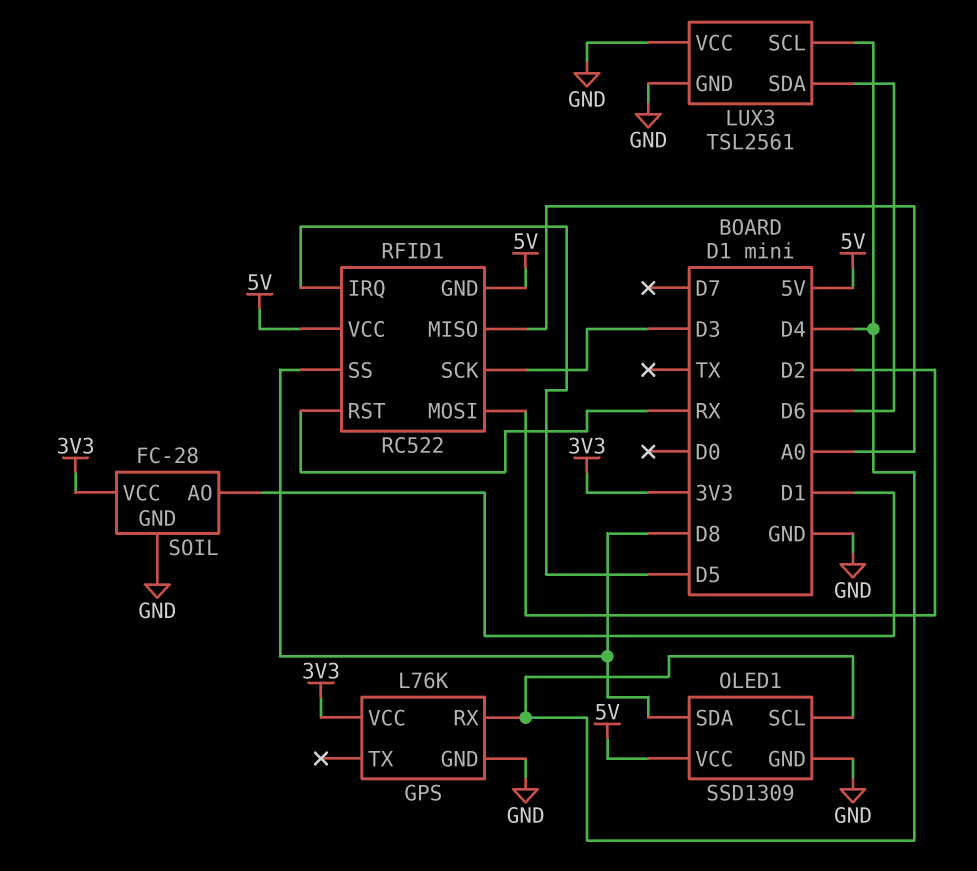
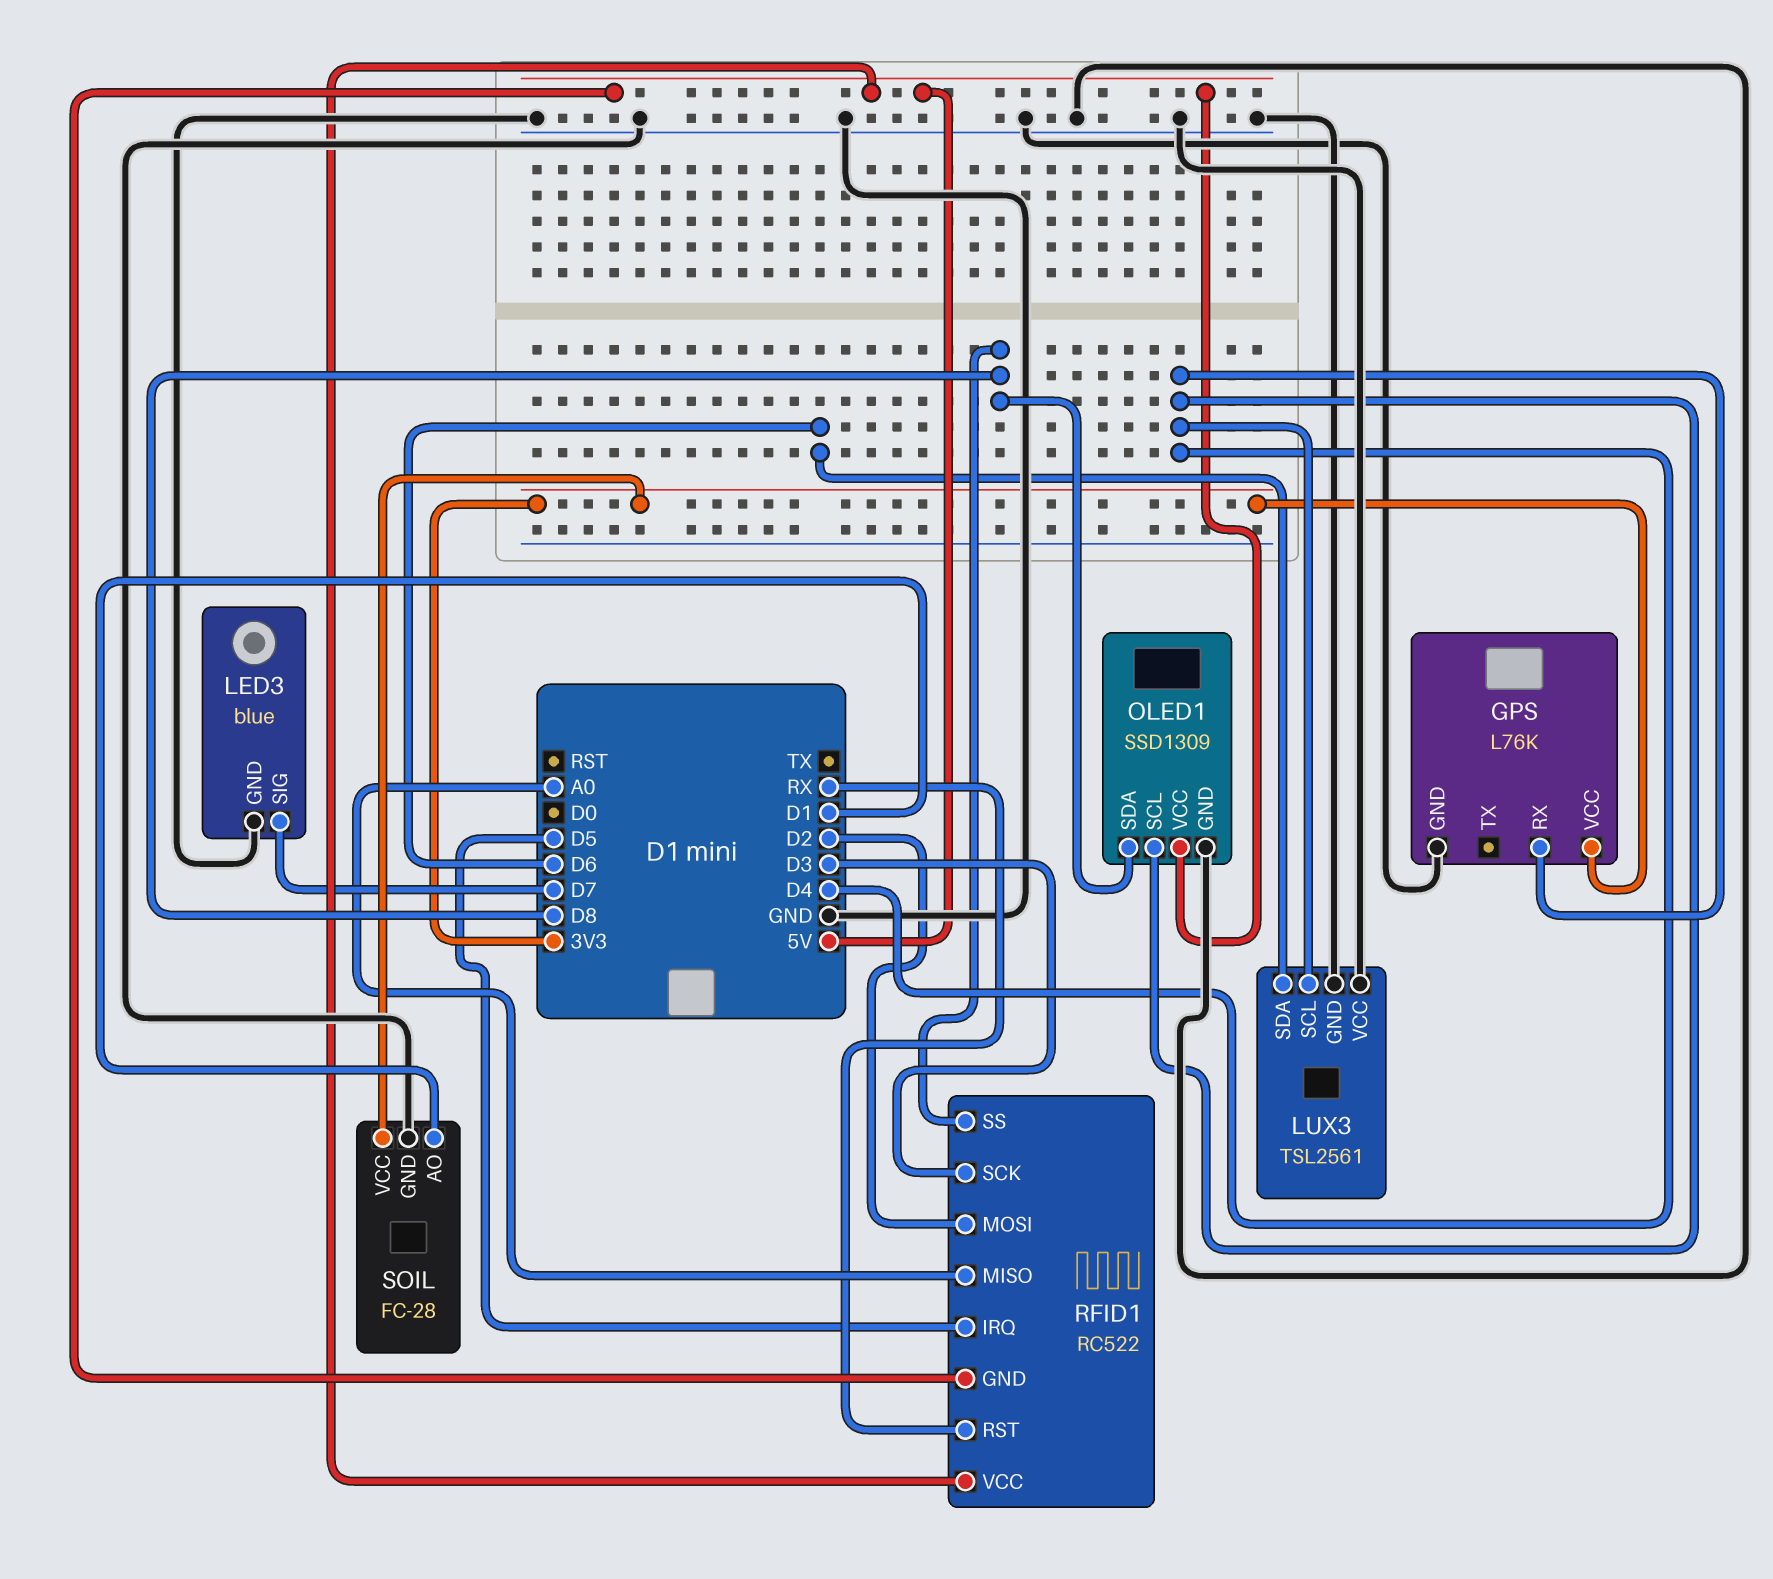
LED3: none -> blue
LED3 pin GND: none -> GND
LED3 pin SIG: none -> D7

